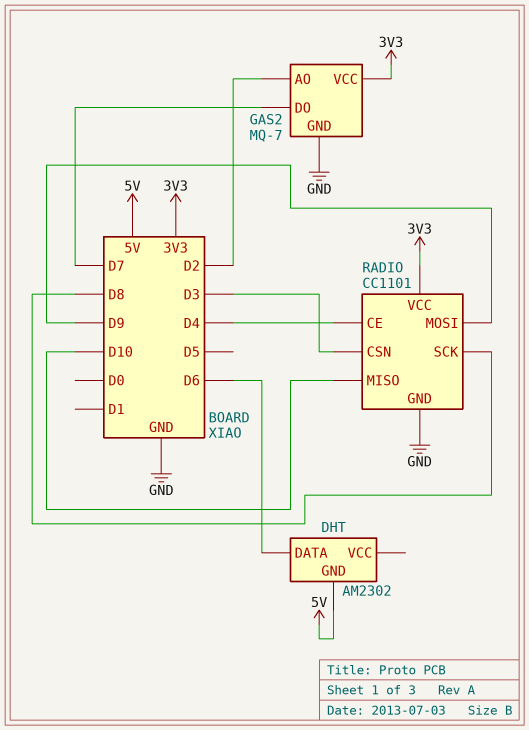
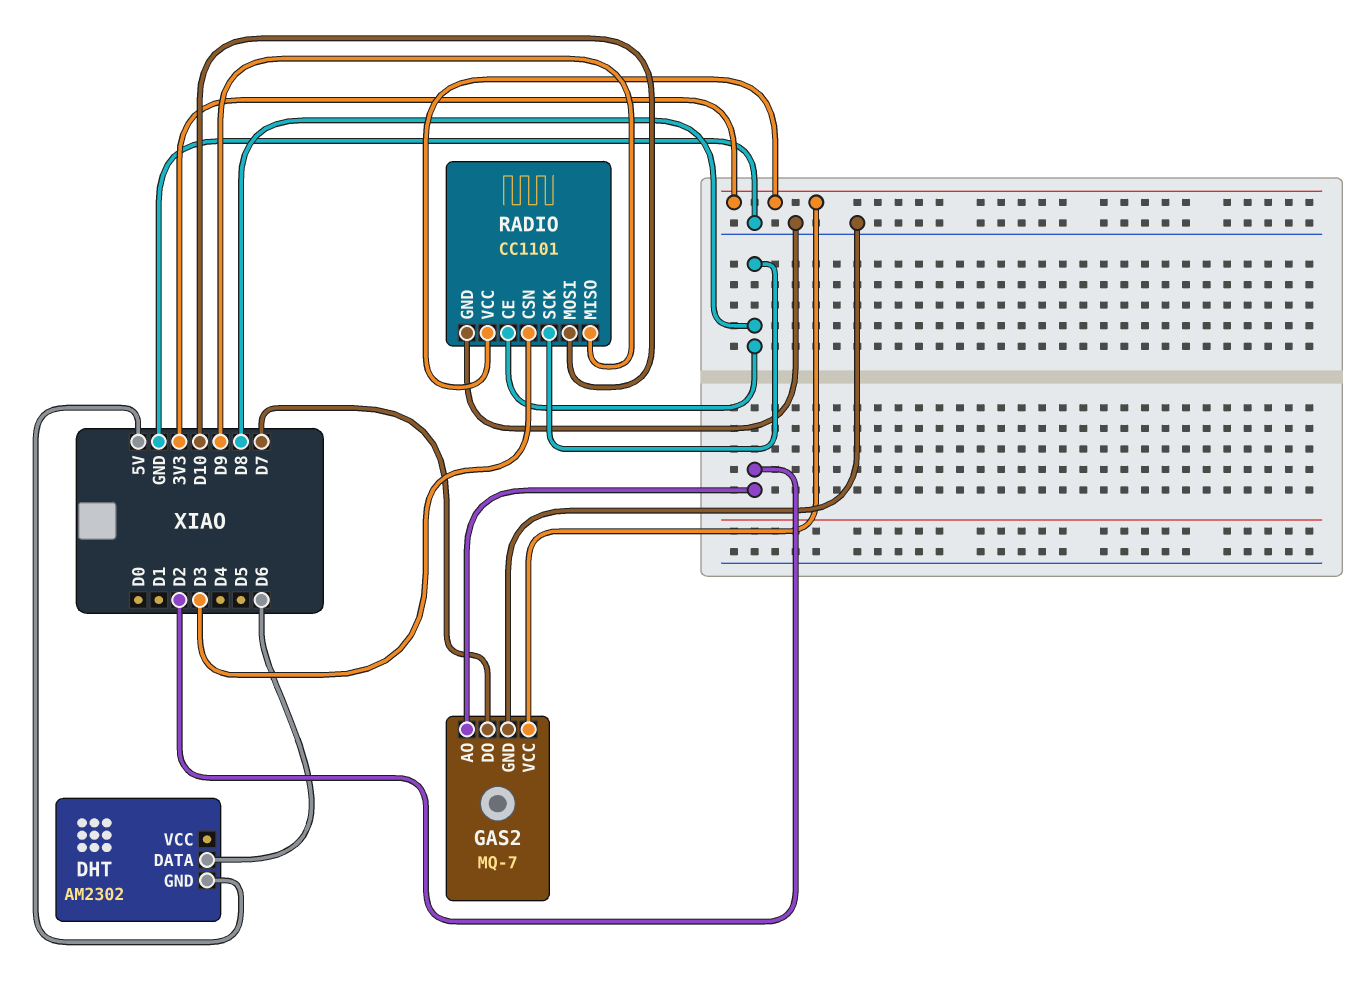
RADIO pin CE: D4 -> D8
RADIO pin MISO: D10 -> D9
RADIO pin MOSI: D9 -> D10

